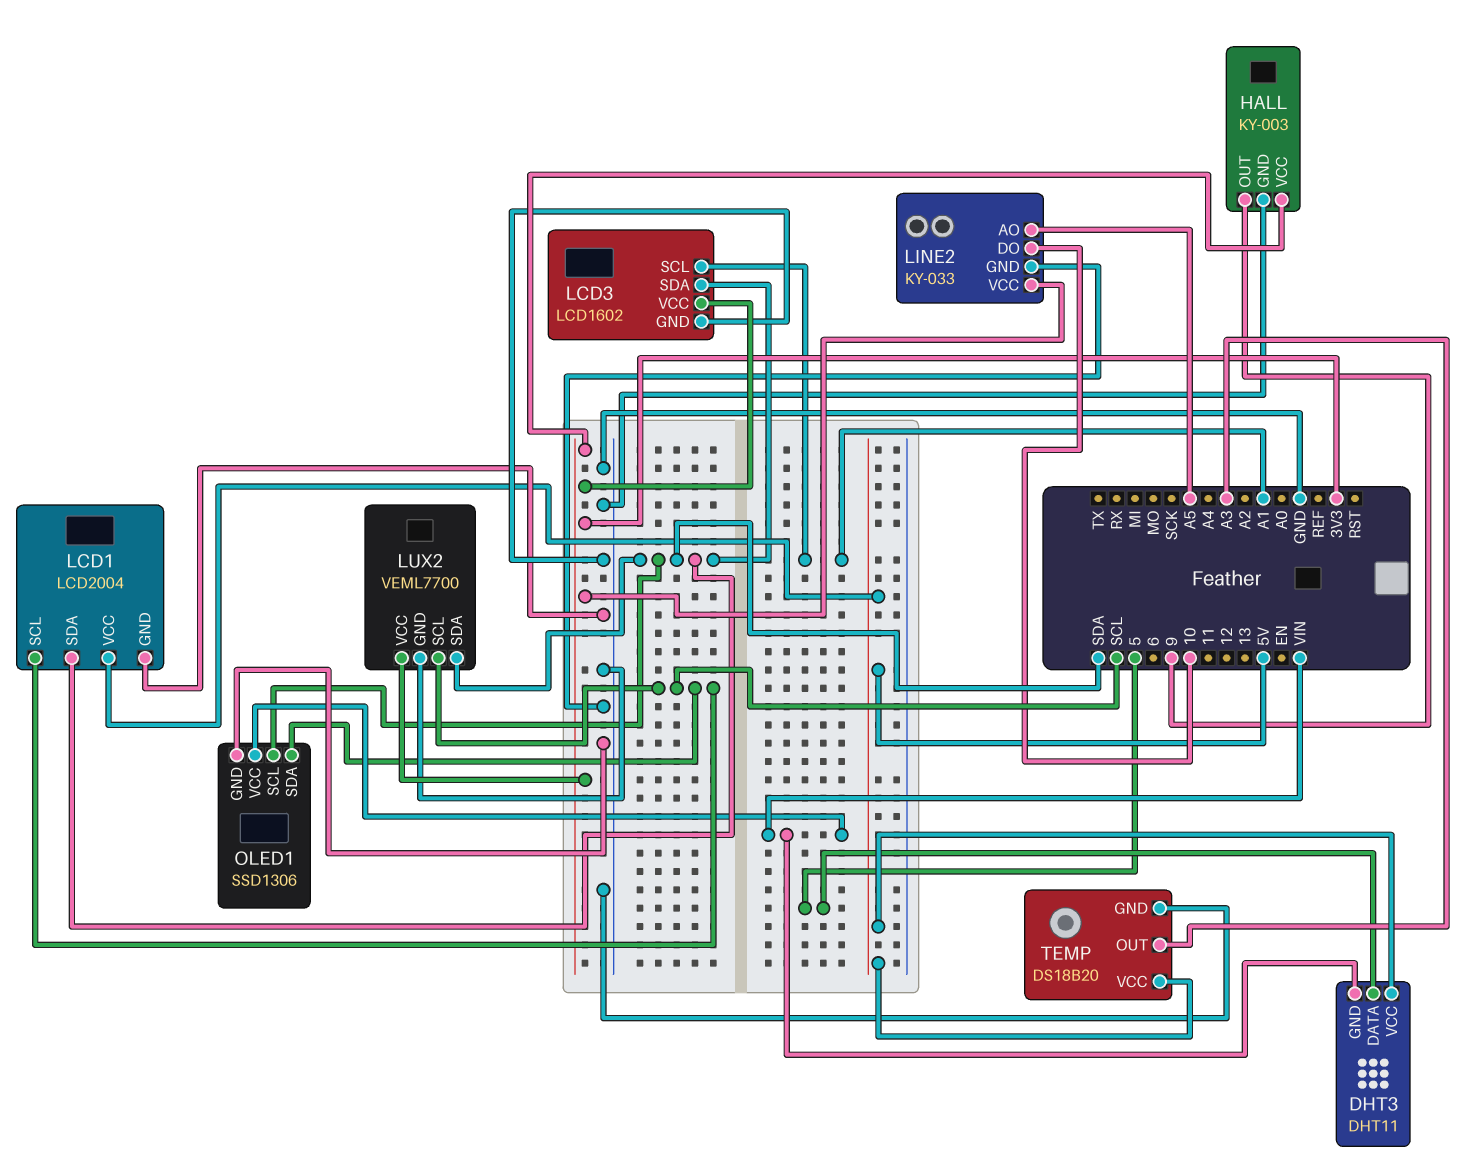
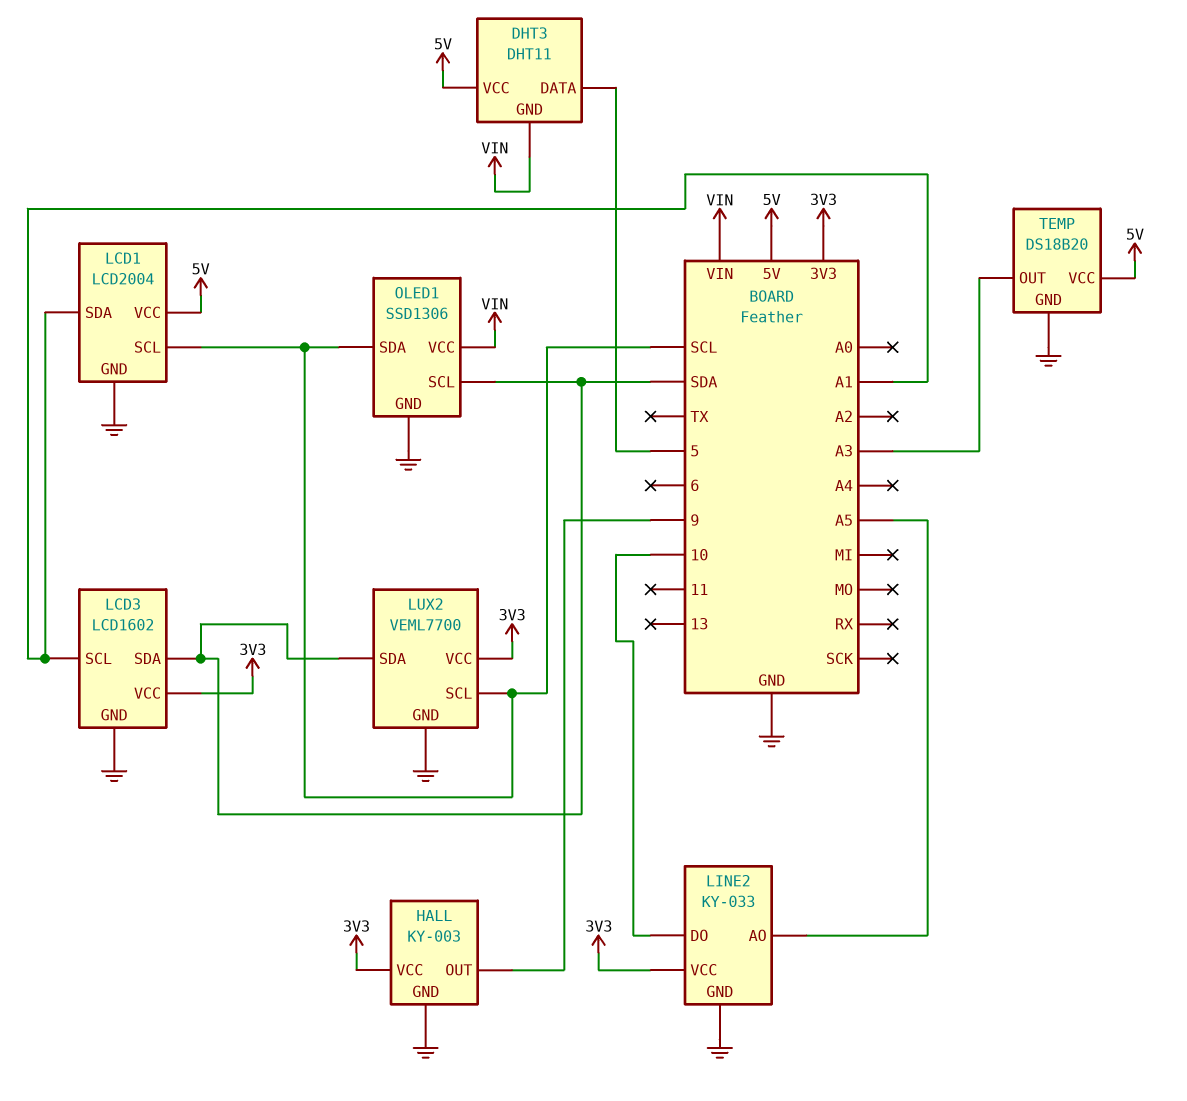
LCD1 pin SDA: SDA -> A1

